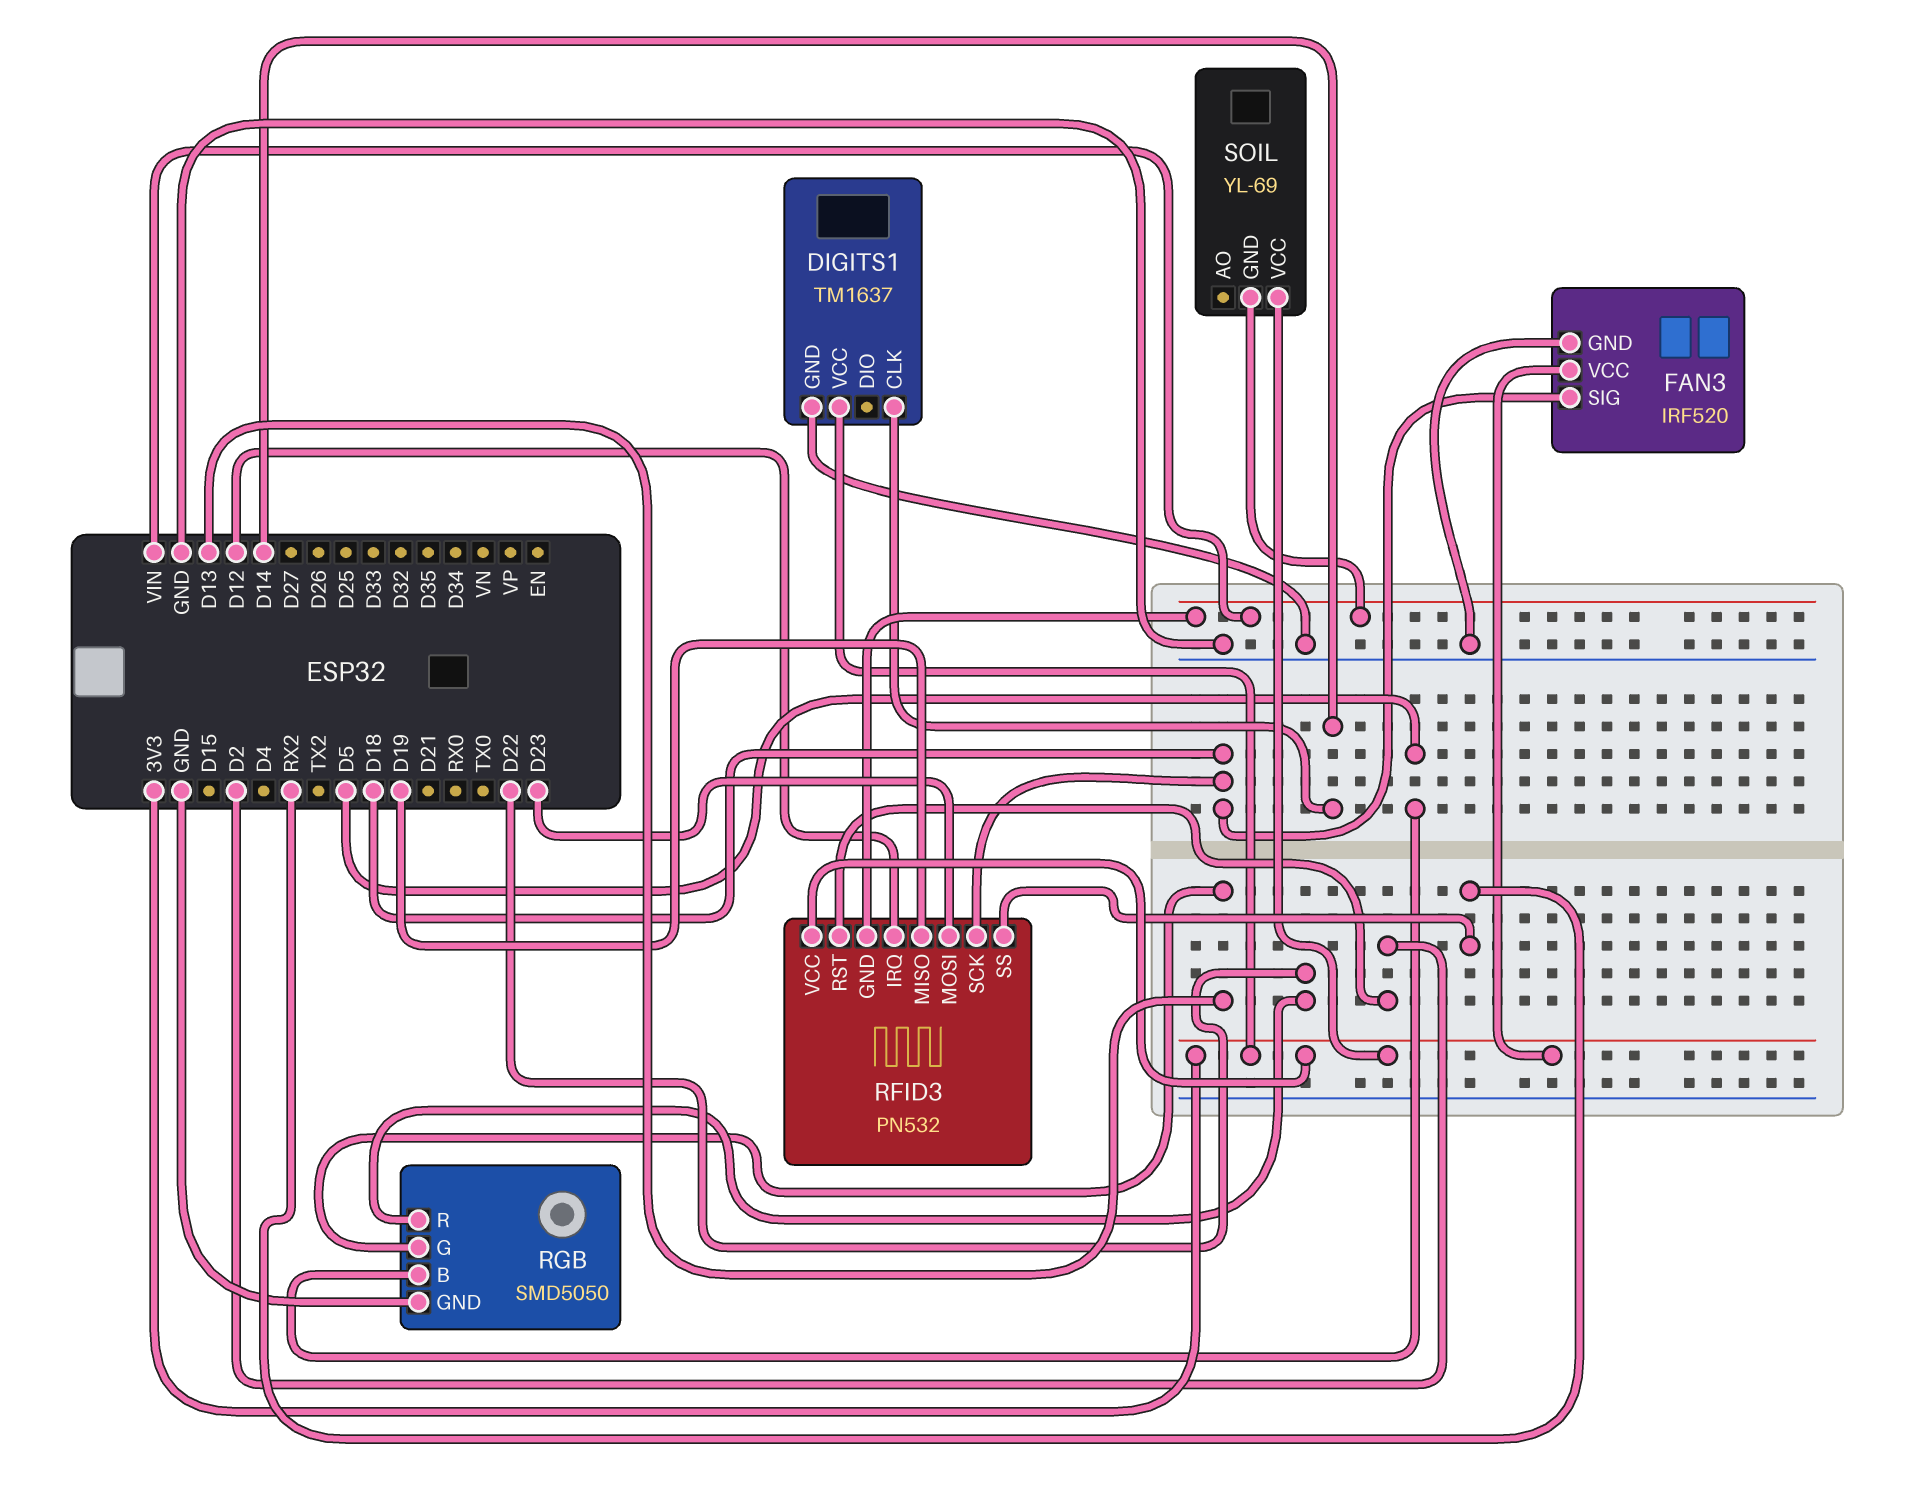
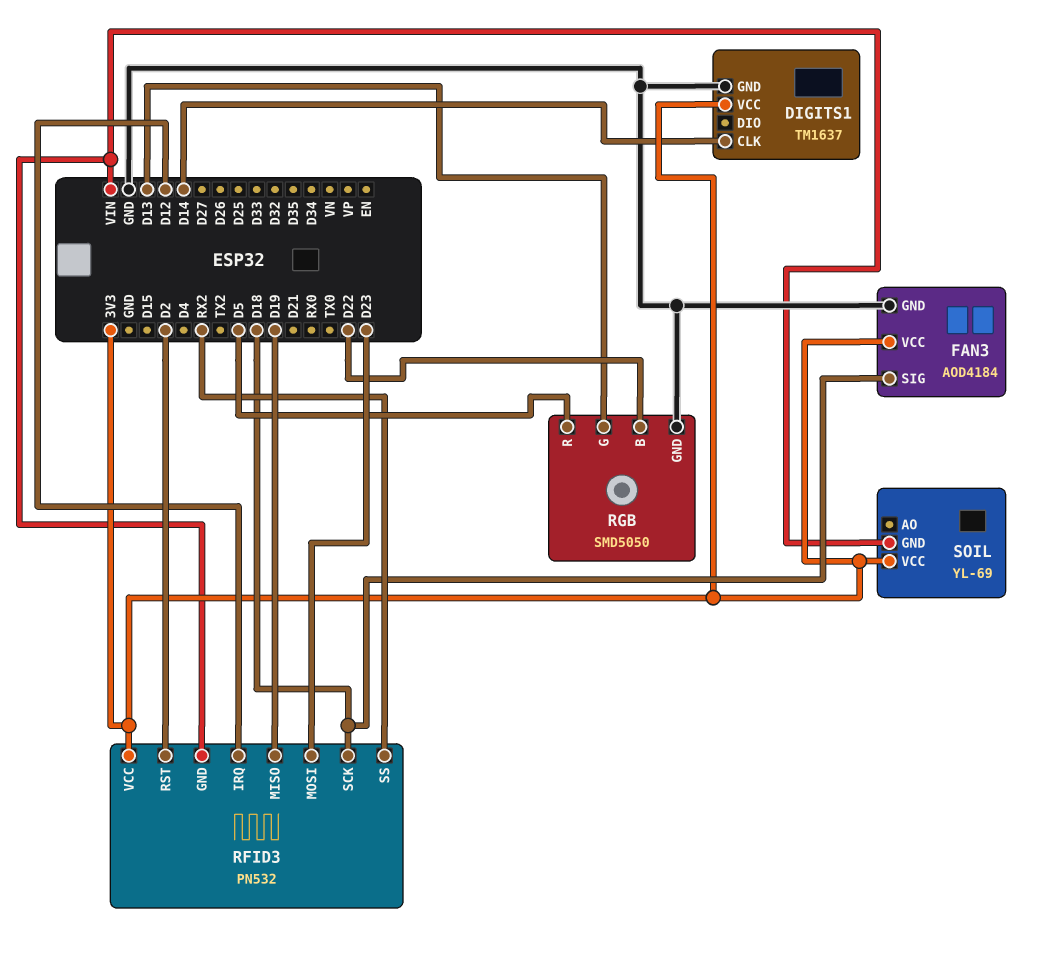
FAN3: IRF520 -> AOD4184
RGB pin B: D5 -> D22
RGB pin R: D22 -> D5

